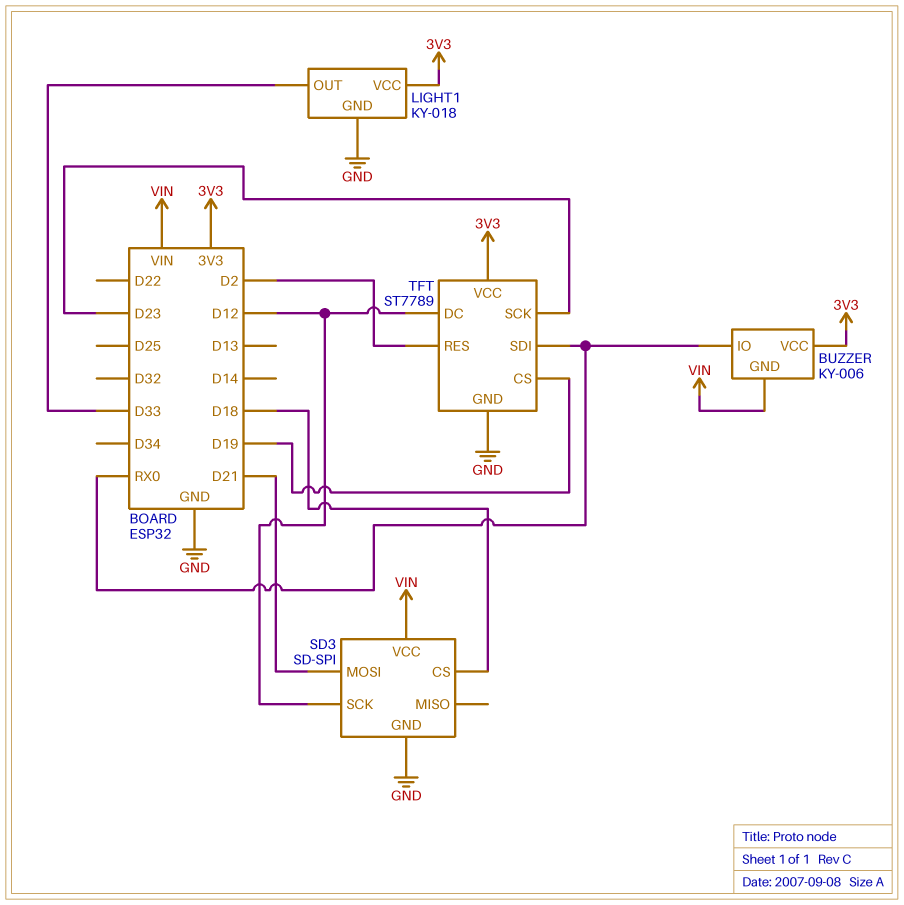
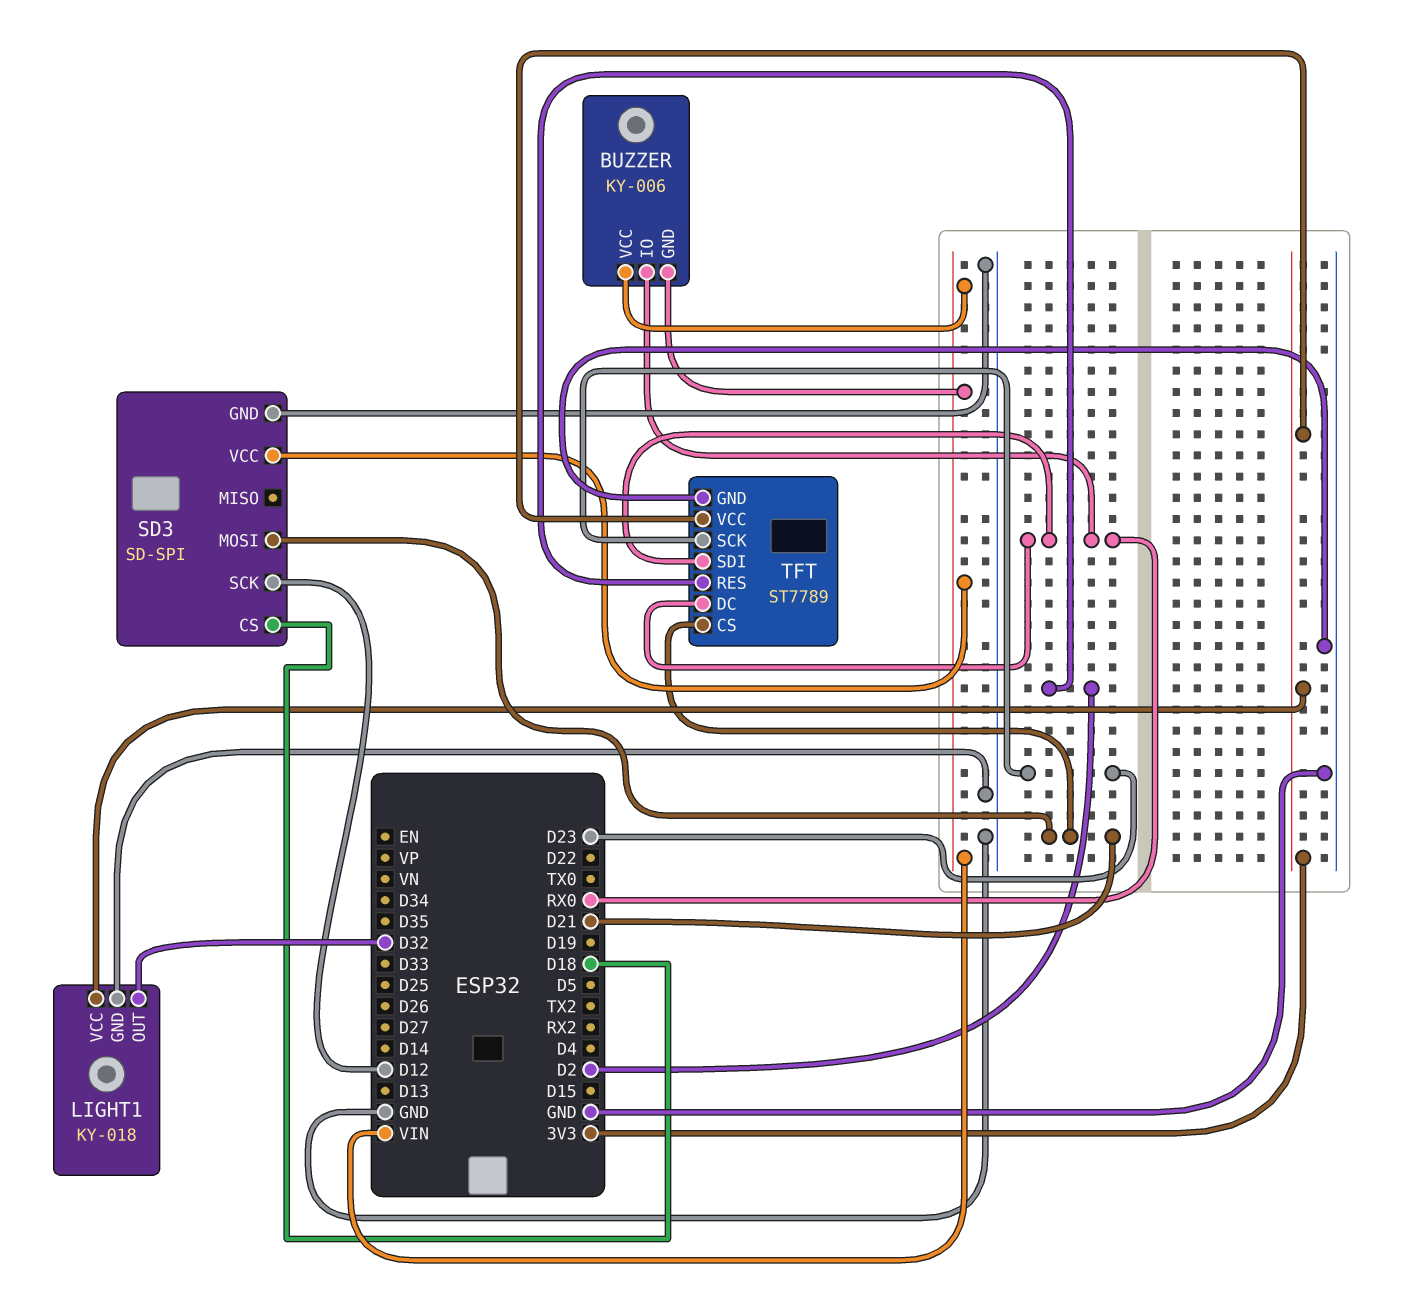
BUZZER pin VCC: 3V3 -> VIN
LIGHT1 pin OUT: D33 -> D32
TFT pin CS: D19 -> D21
TFT pin DC: D12 -> RX0

